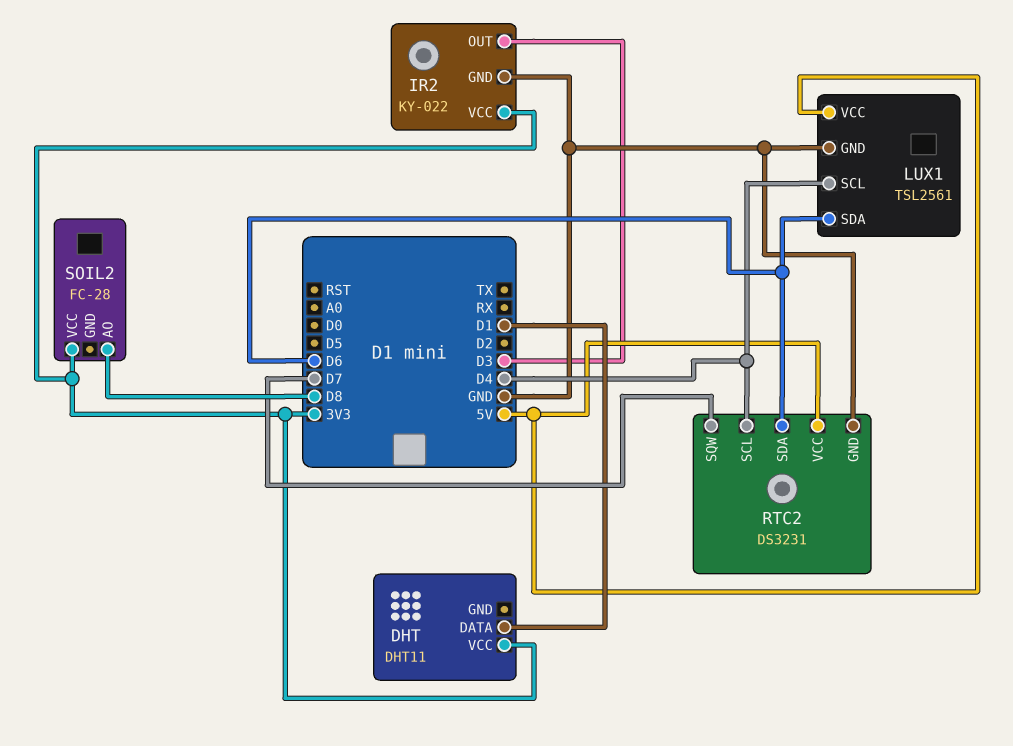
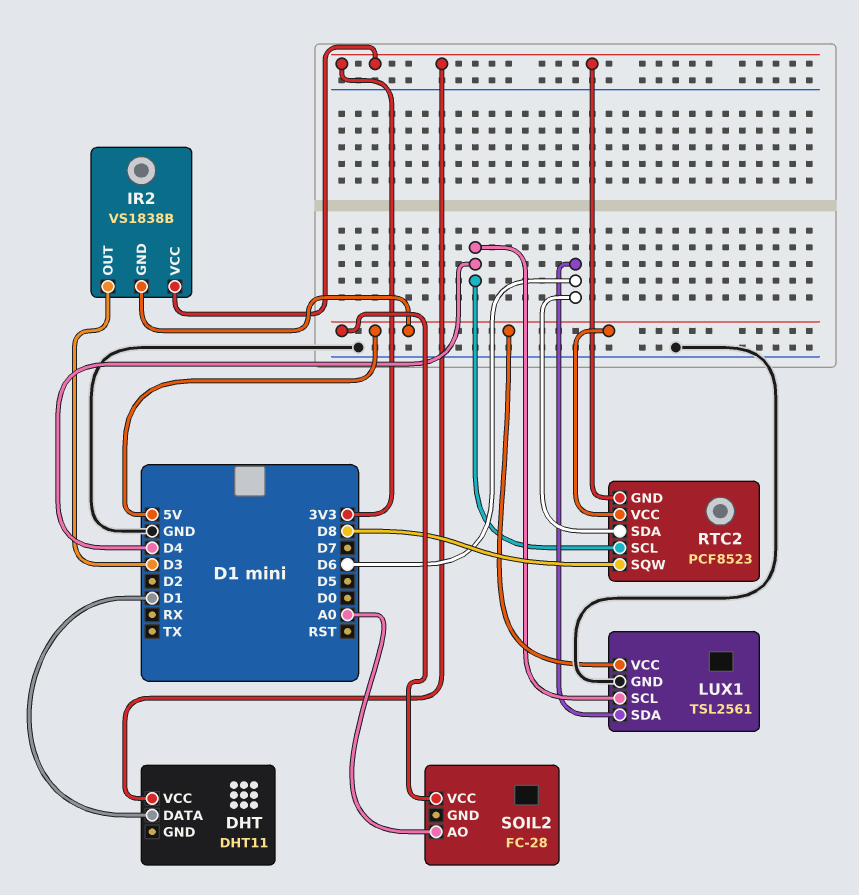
IR2: KY-022 -> VS1838B
IR2 pin GND: GND -> 5V
RTC2: DS3231 -> PCF8523
RTC2 pin GND: GND -> 3V3
RTC2 pin SQW: D7 -> D8
SOIL2 pin AO: D8 -> A0
SOIL2 pin VCC: 3V3 -> 5V

